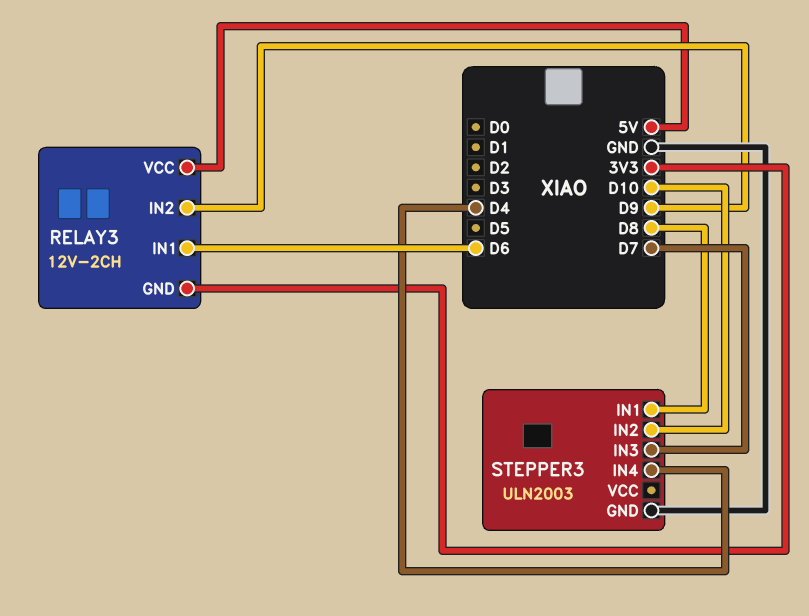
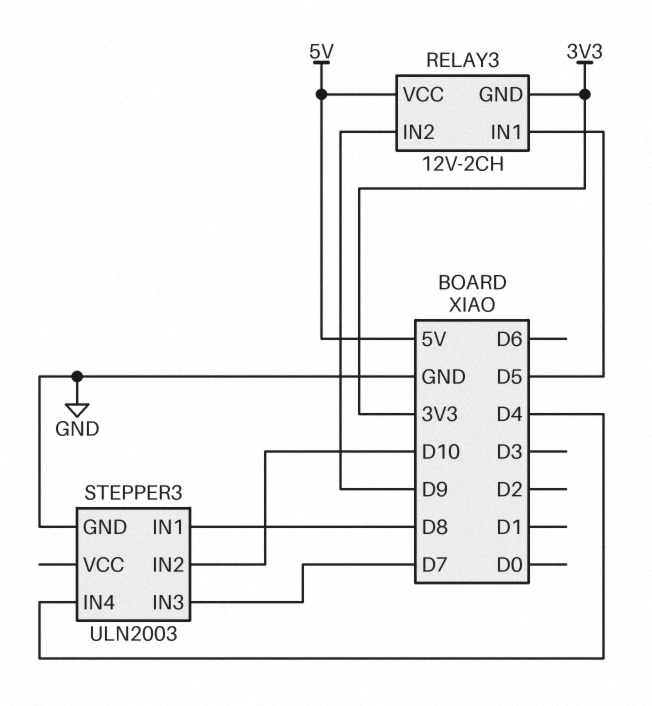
RELAY3 pin IN1: D6 -> D5

